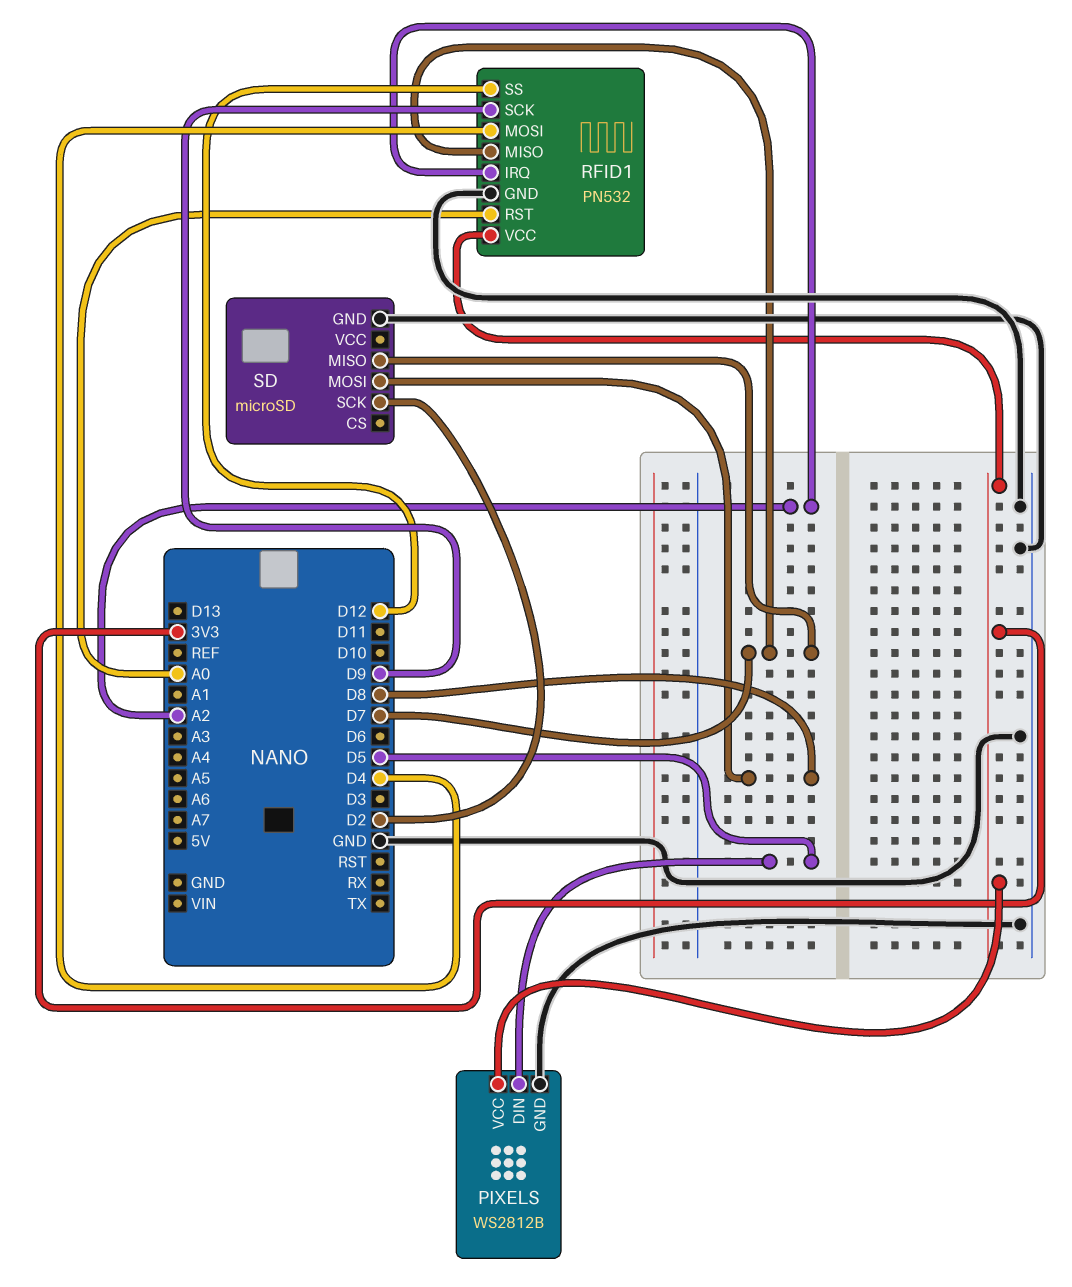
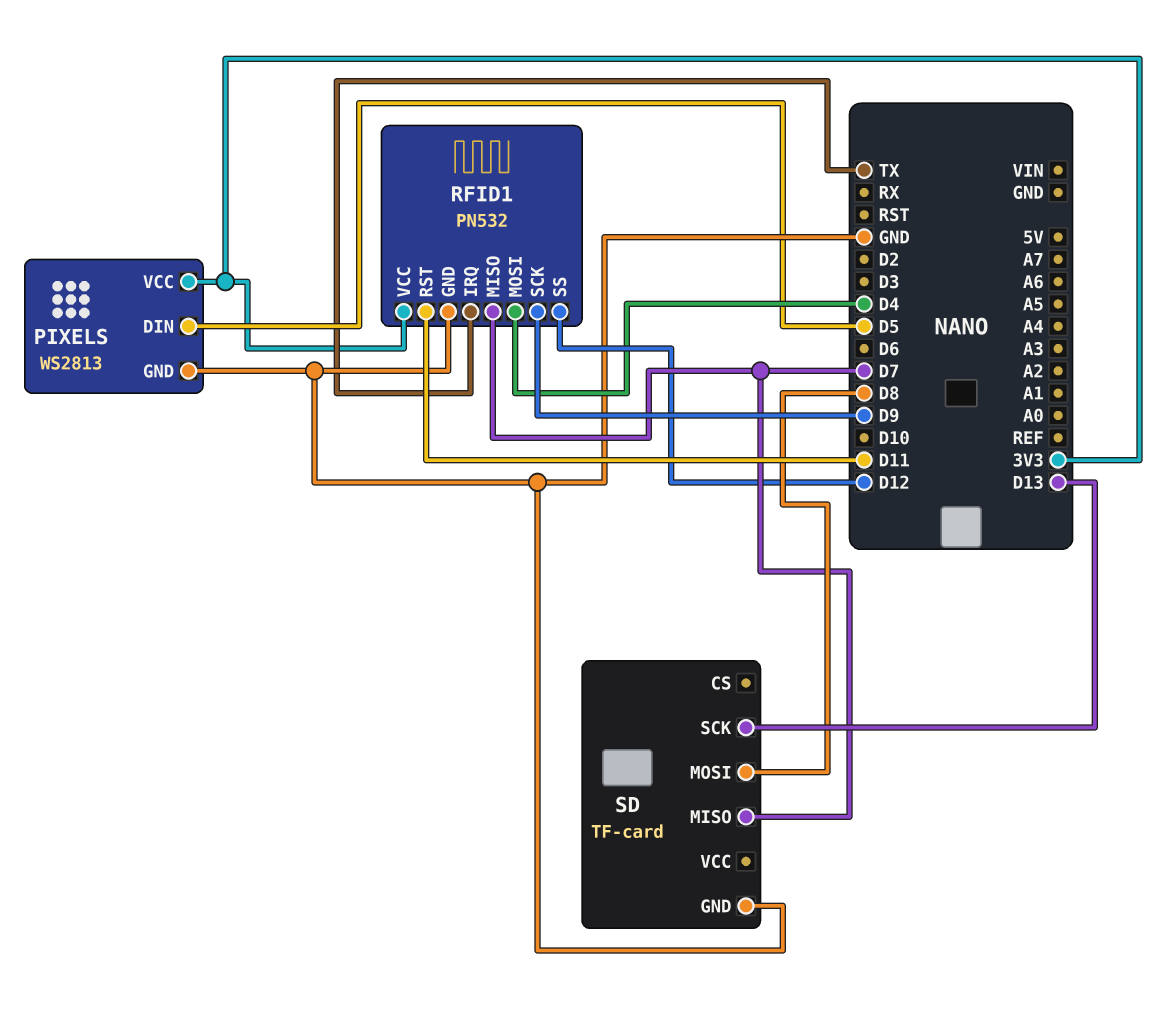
PIXELS: WS2812B -> WS2813
RFID1 pin IRQ: A2 -> TX
RFID1 pin RST: A0 -> D11
SD: microSD -> TF-card
SD pin SCK: D2 -> D13

